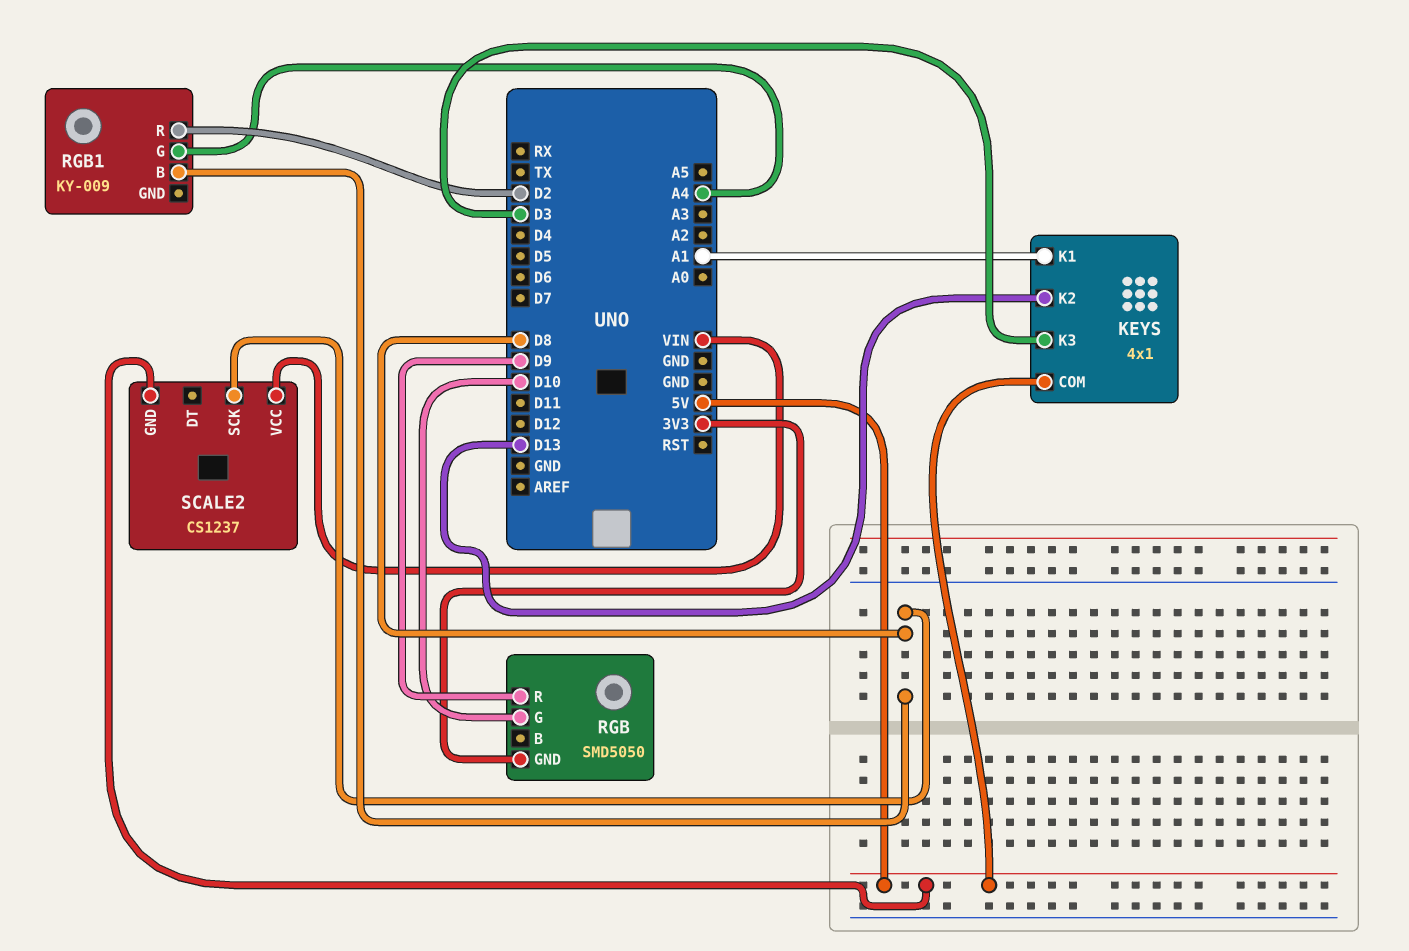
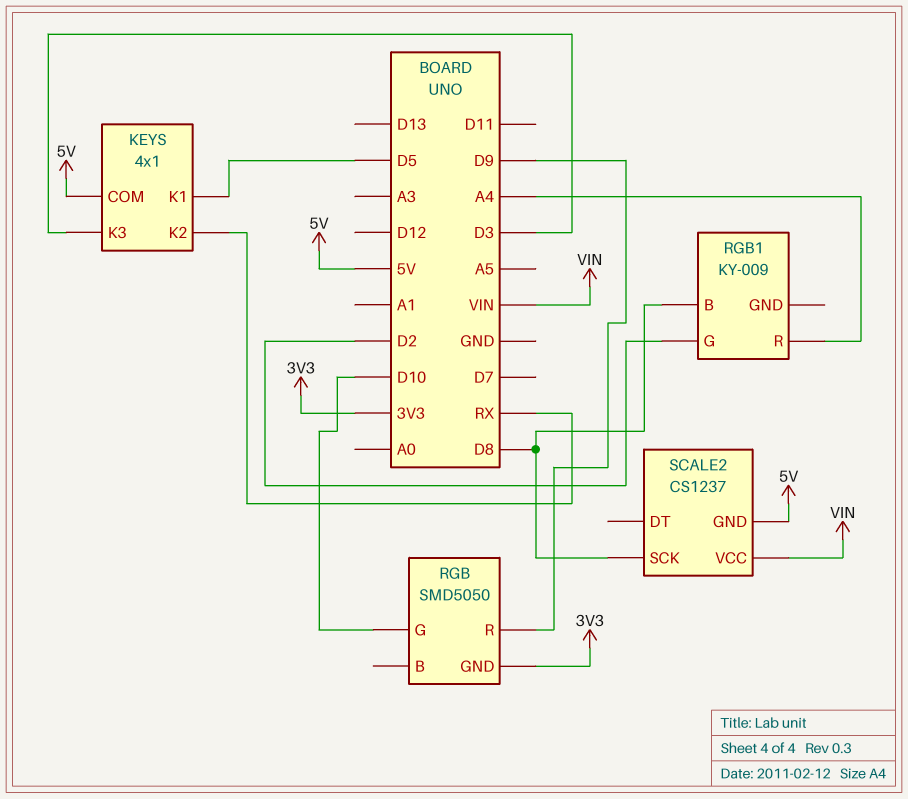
KEYS pin K1: A1 -> D5
KEYS pin K2: D13 -> RX
RGB1 pin G: A4 -> D2
RGB1 pin R: D2 -> A4

